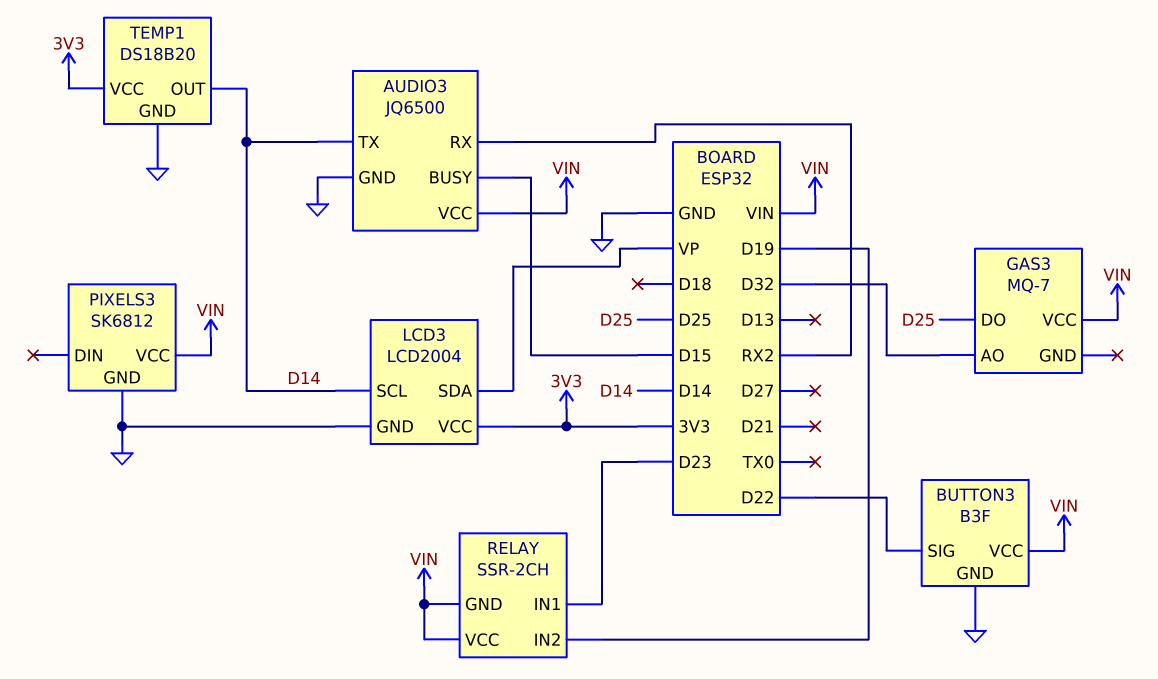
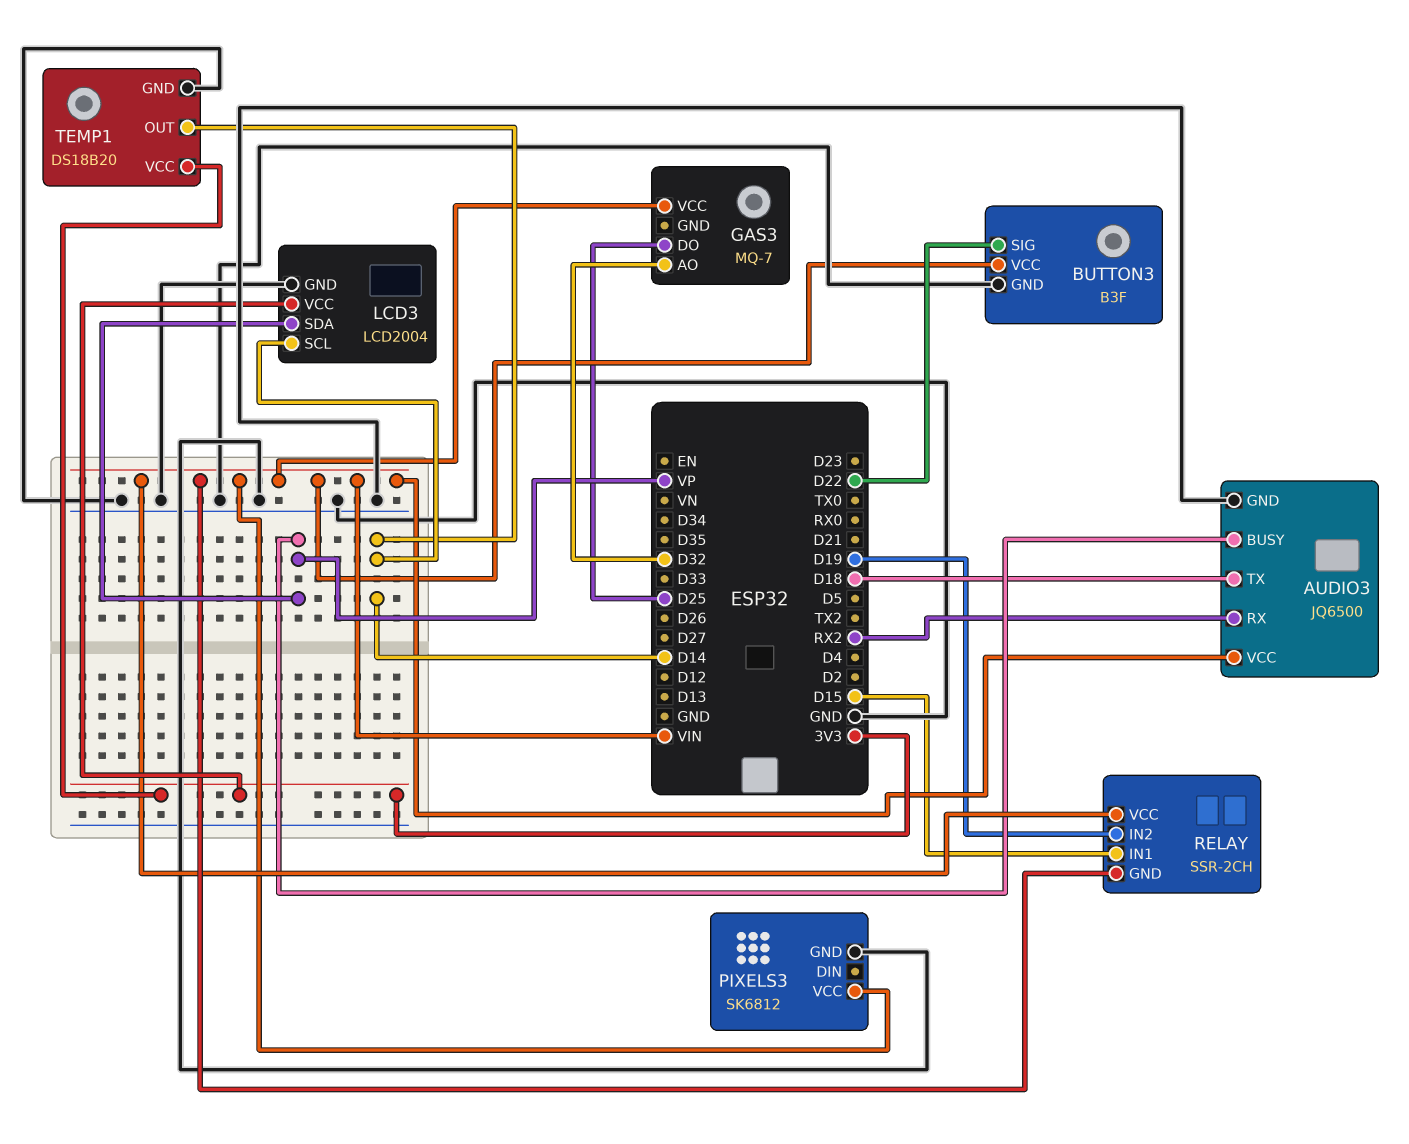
AUDIO3 pin BUSY: D15 -> VP
AUDIO3 pin TX: D14 -> D18
RELAY pin IN1: D23 -> D15

